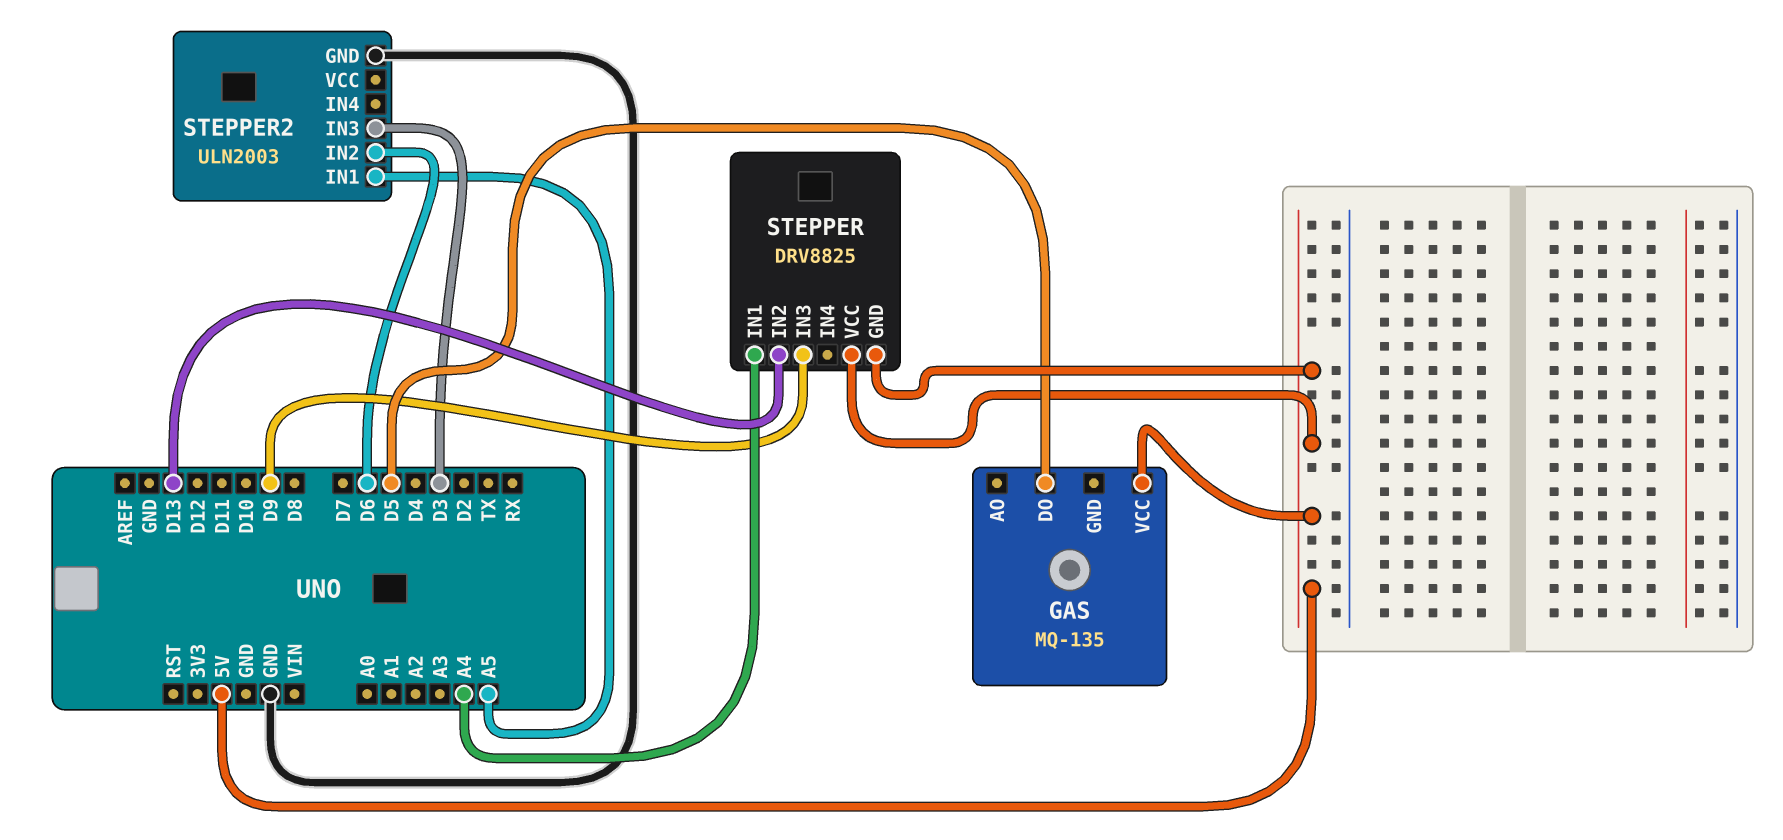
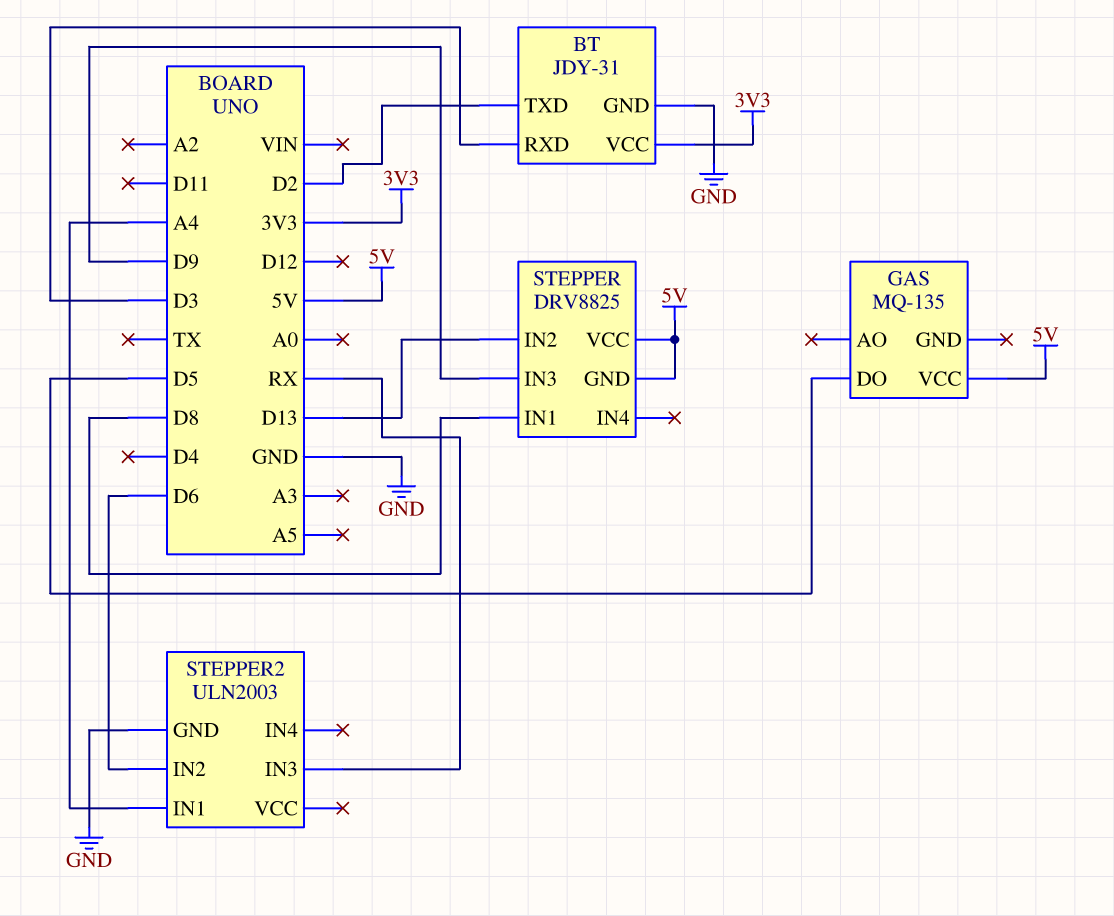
BT: none -> JDY-31
BT pin GND: none -> GND
BT pin RXD: none -> D3
BT pin TXD: none -> D2
BT pin VCC: none -> 3V3
STEPPER pin IN1: A4 -> D8
STEPPER2 pin IN1: A5 -> A4
STEPPER2 pin IN3: D3 -> RX

